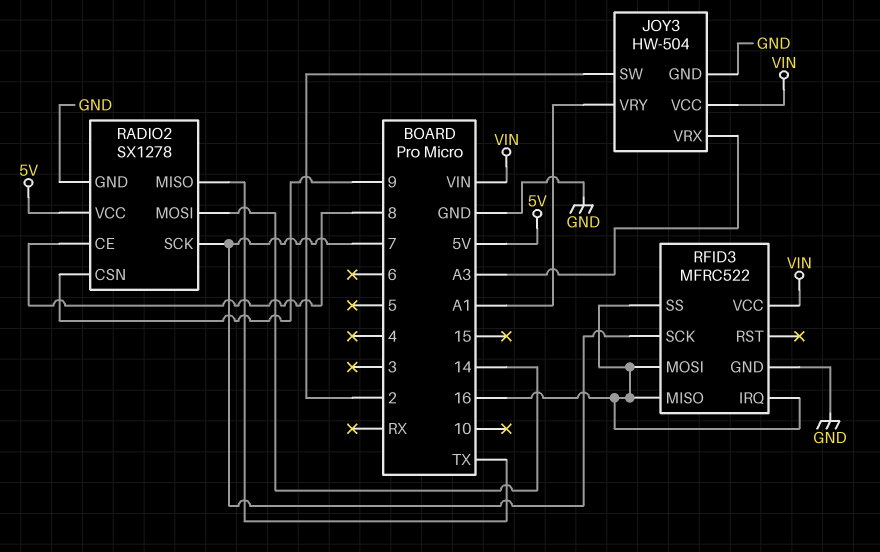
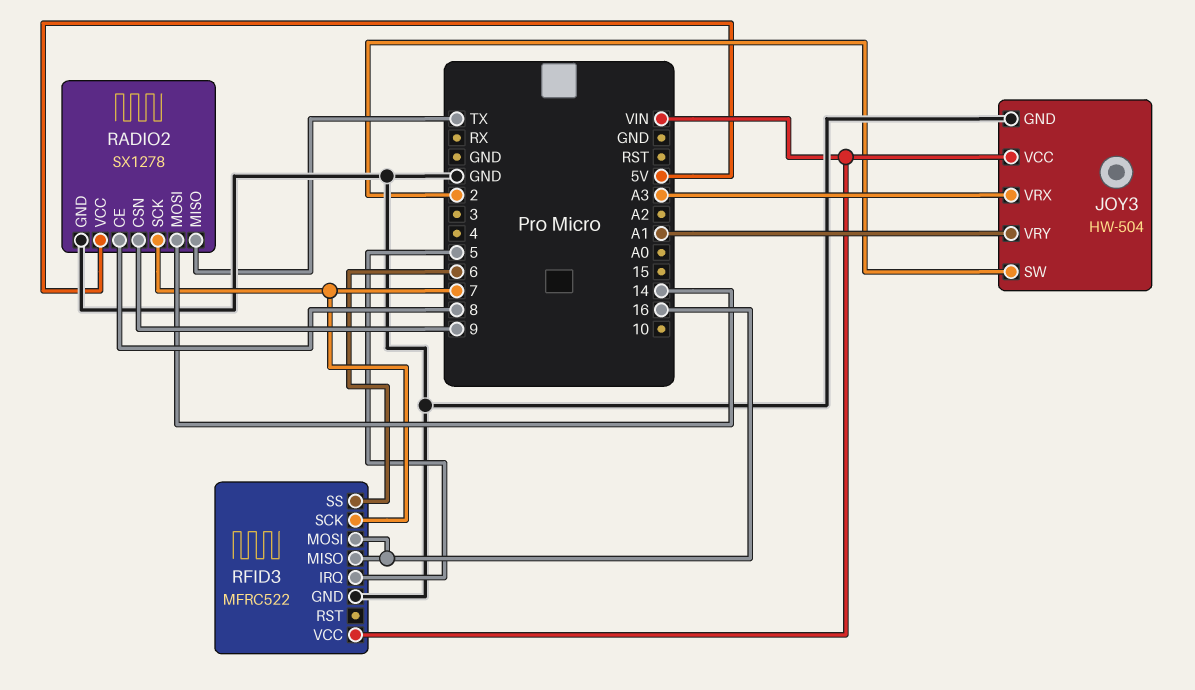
RFID3 pin IRQ: 16 -> 5
RFID3 pin SS: 16 -> 6

